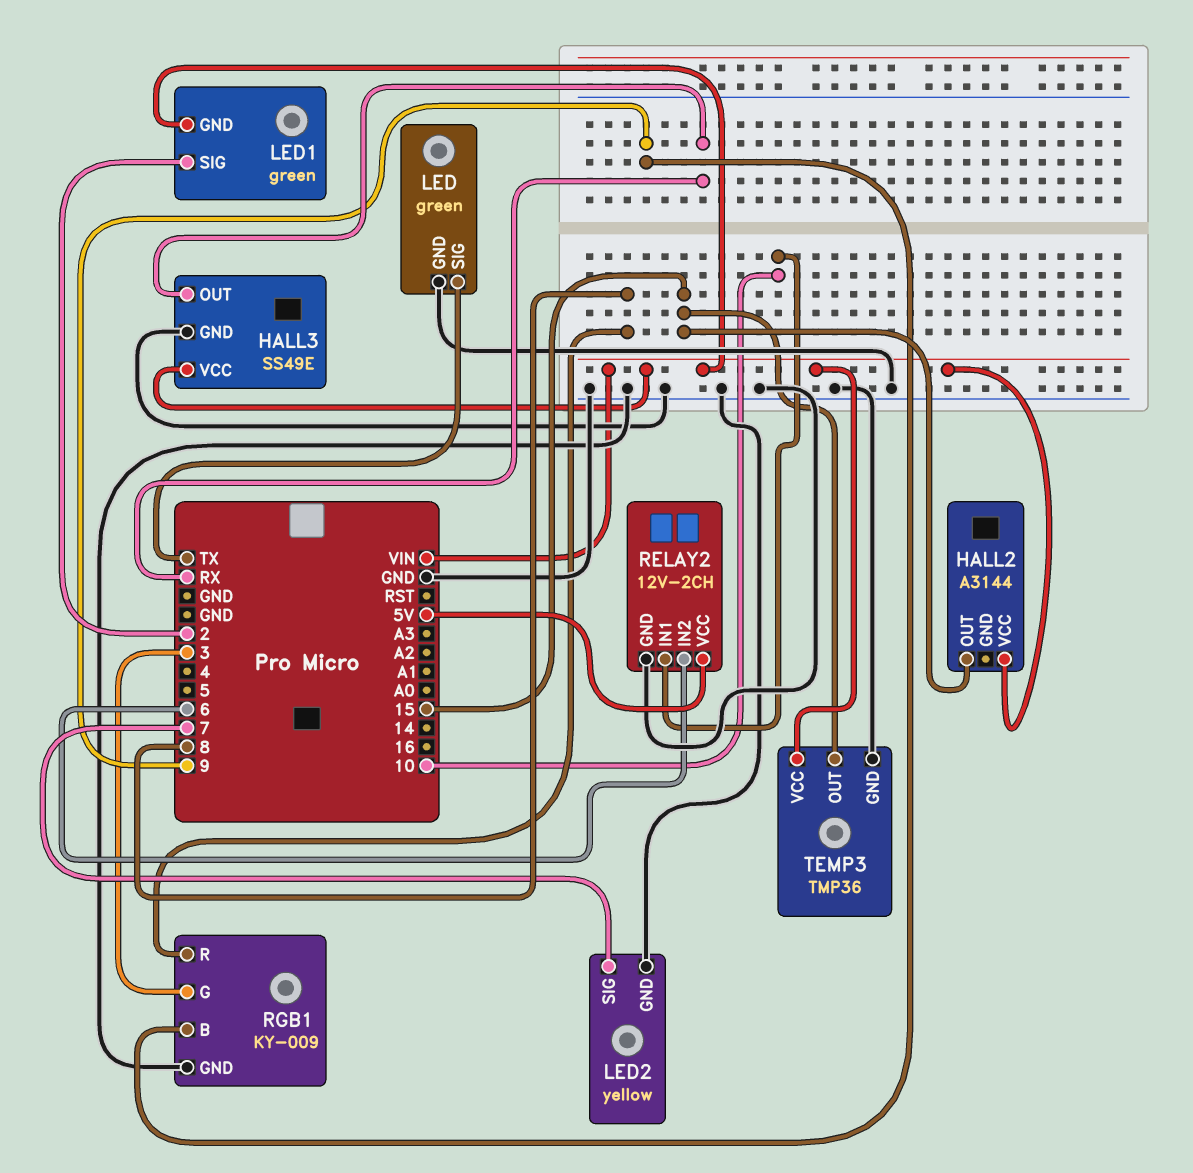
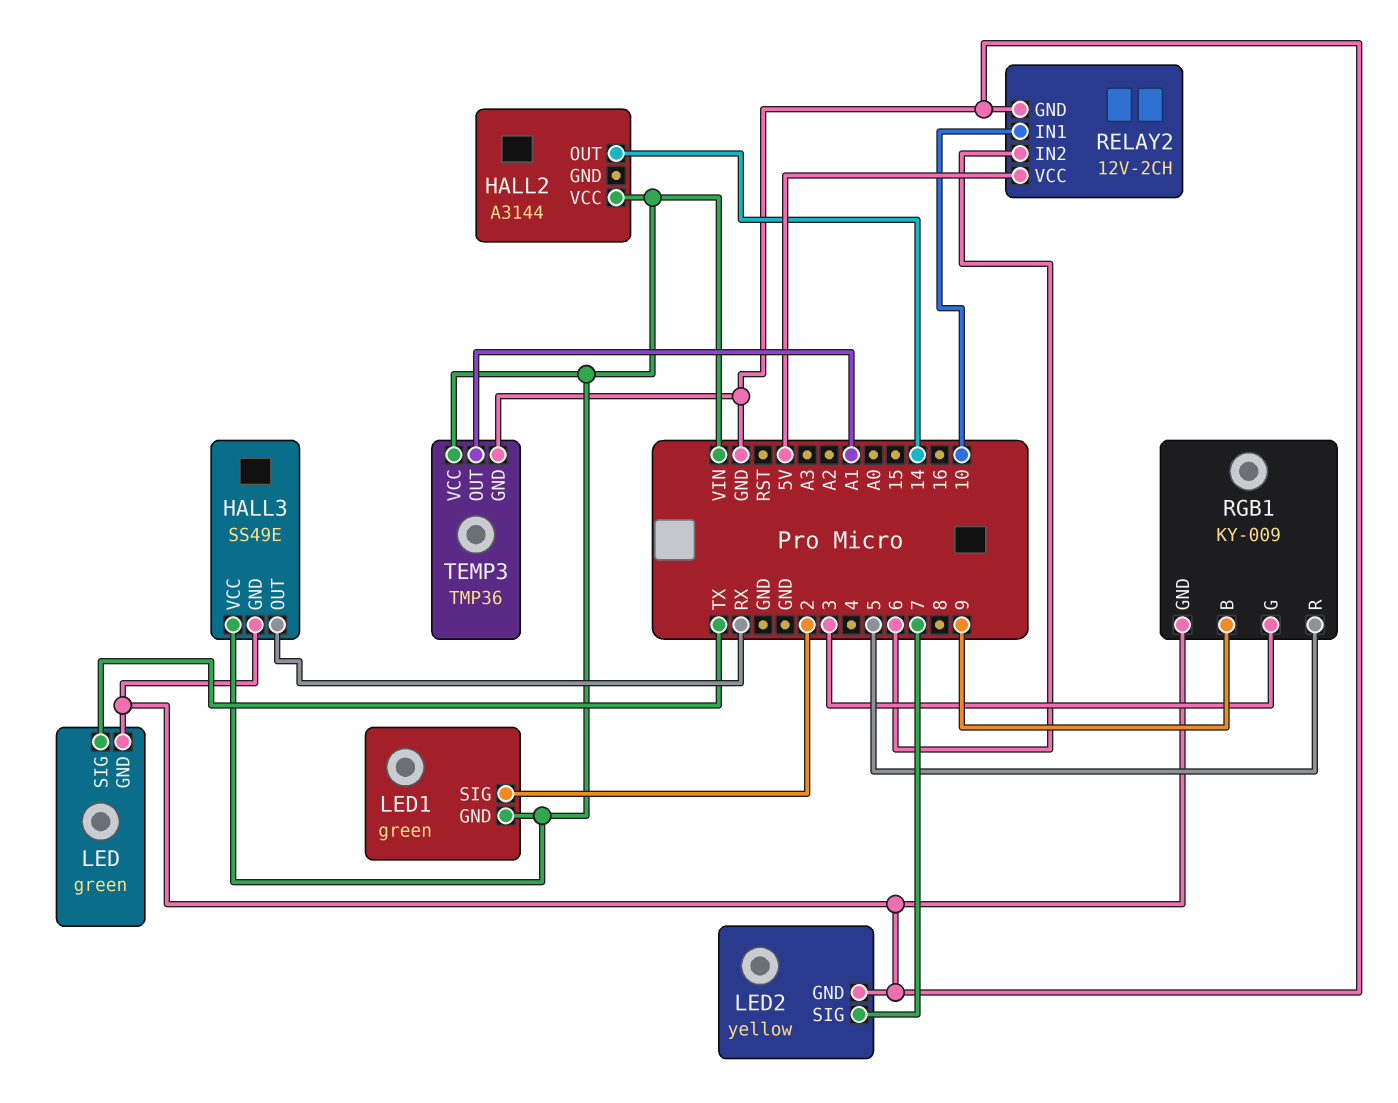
HALL2 pin OUT: 15 -> 14
RGB1 pin R: 8 -> 5
TEMP3 pin OUT: 15 -> A1

